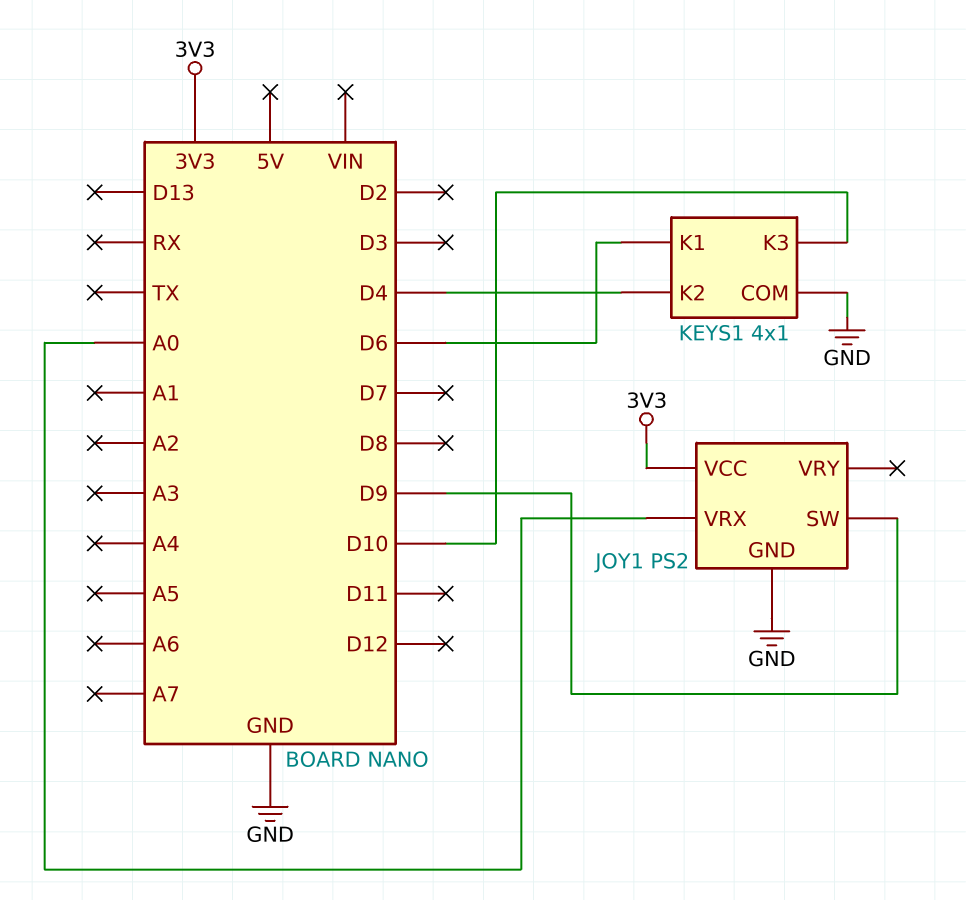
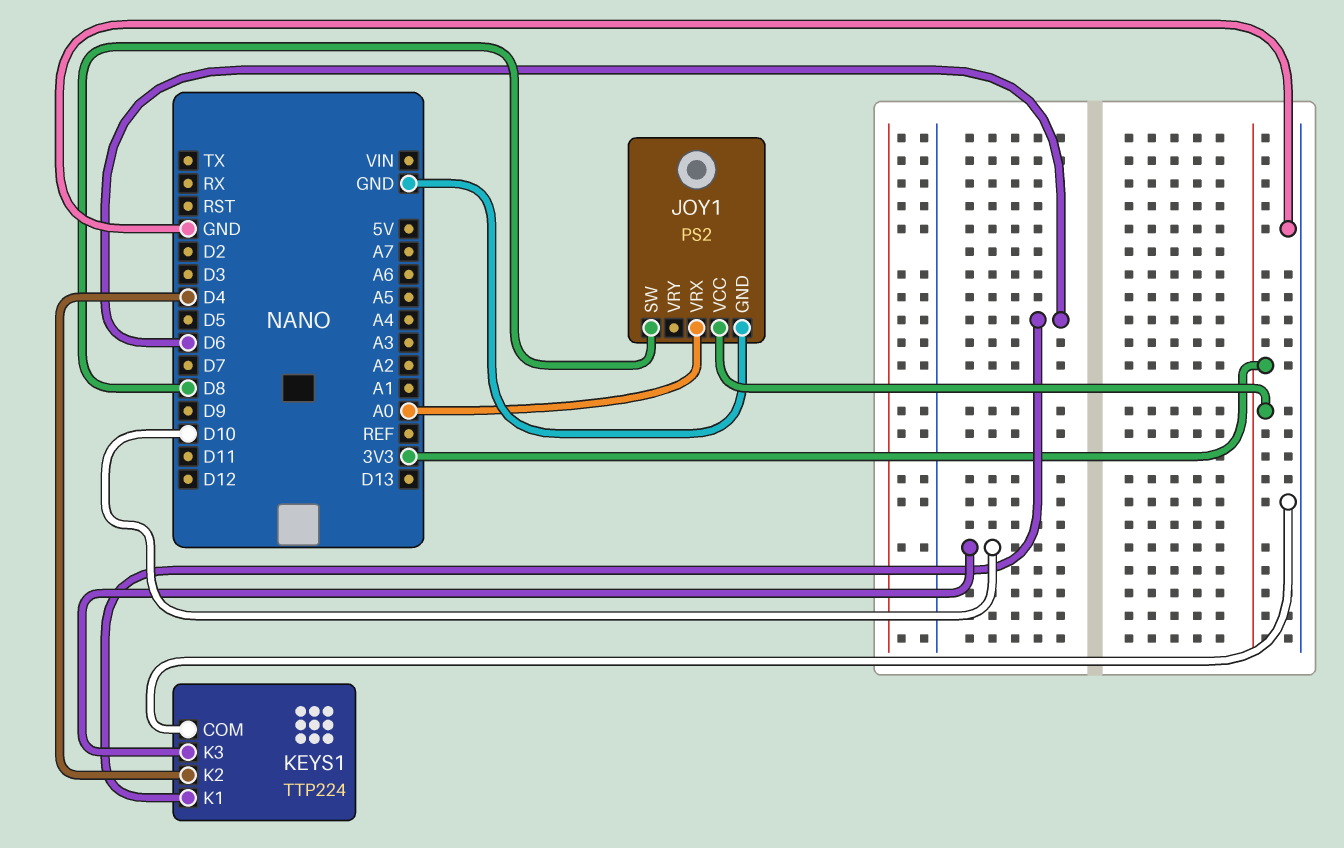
JOY1 pin SW: D9 -> D8
KEYS1: 4x1 -> TTP224

